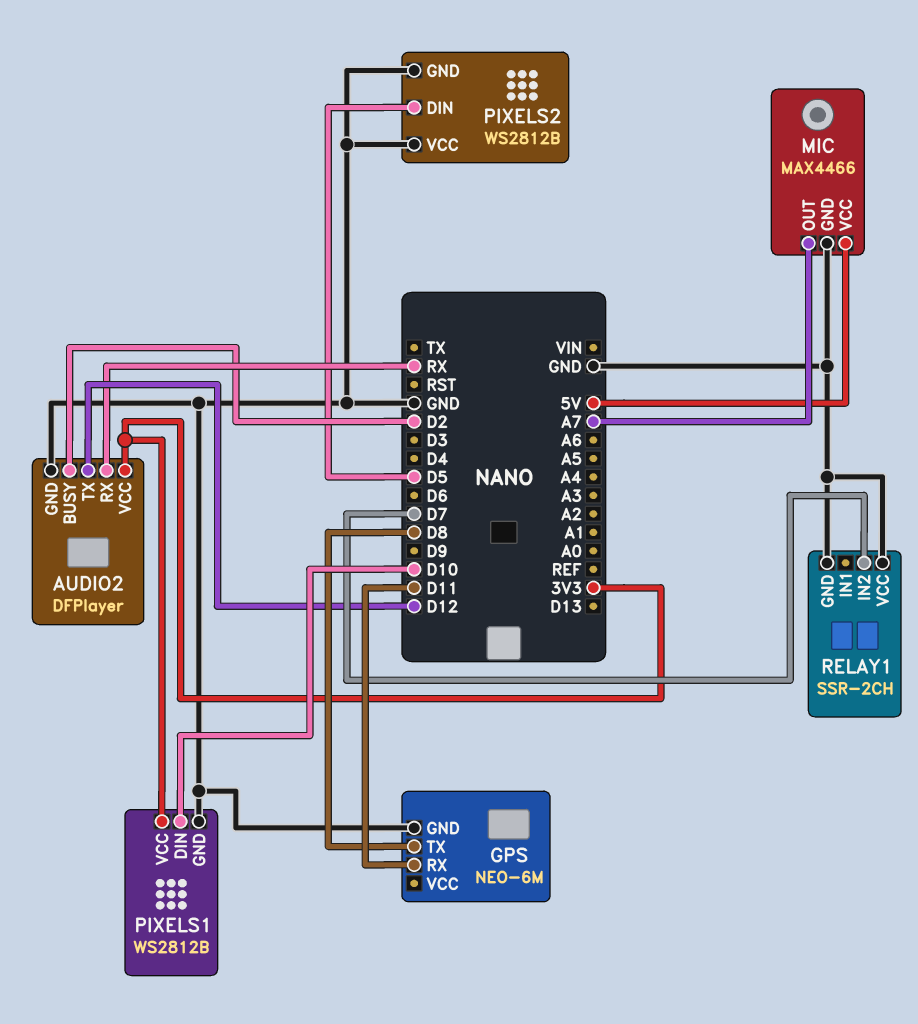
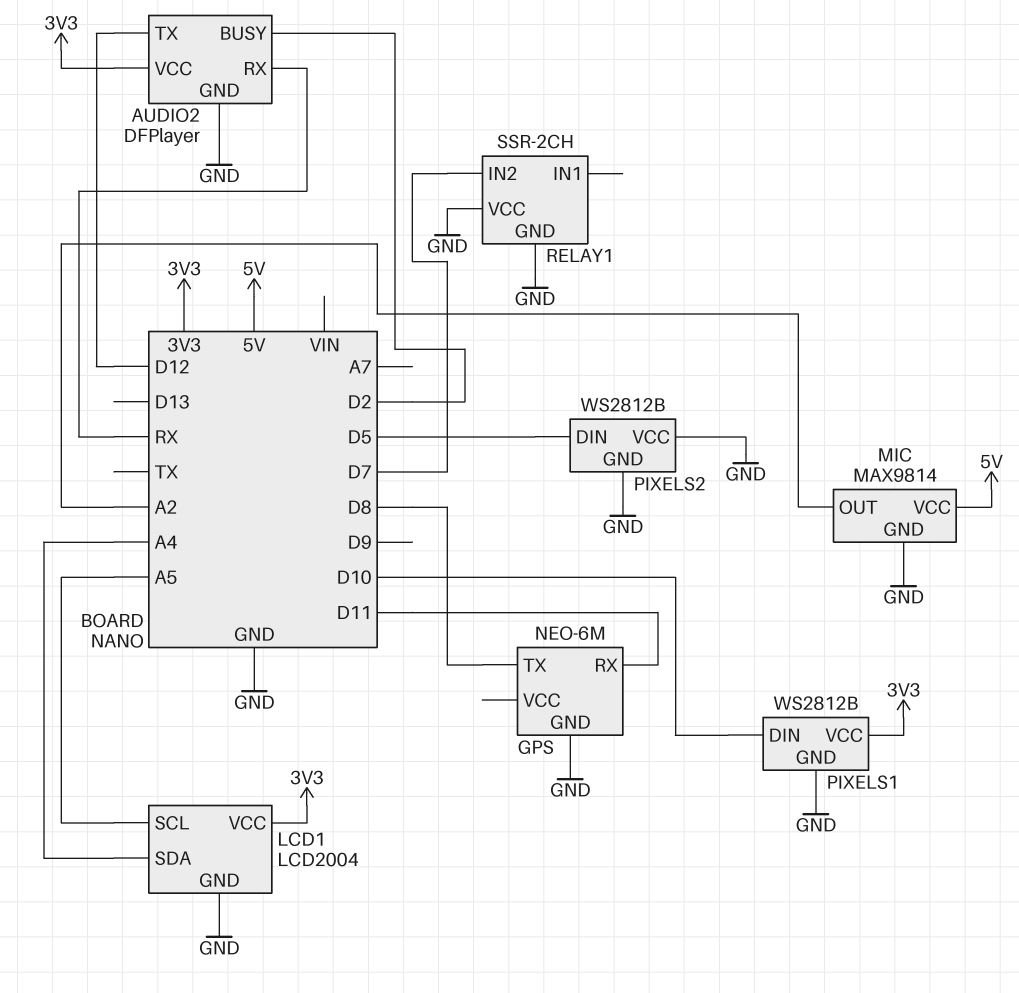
LCD1: none -> LCD2004
LCD1 pin GND: none -> GND
LCD1 pin SCL: none -> A5
LCD1 pin SDA: none -> A4
LCD1 pin VCC: none -> 3V3
MIC: MAX4466 -> MAX9814
MIC pin OUT: A7 -> A2

